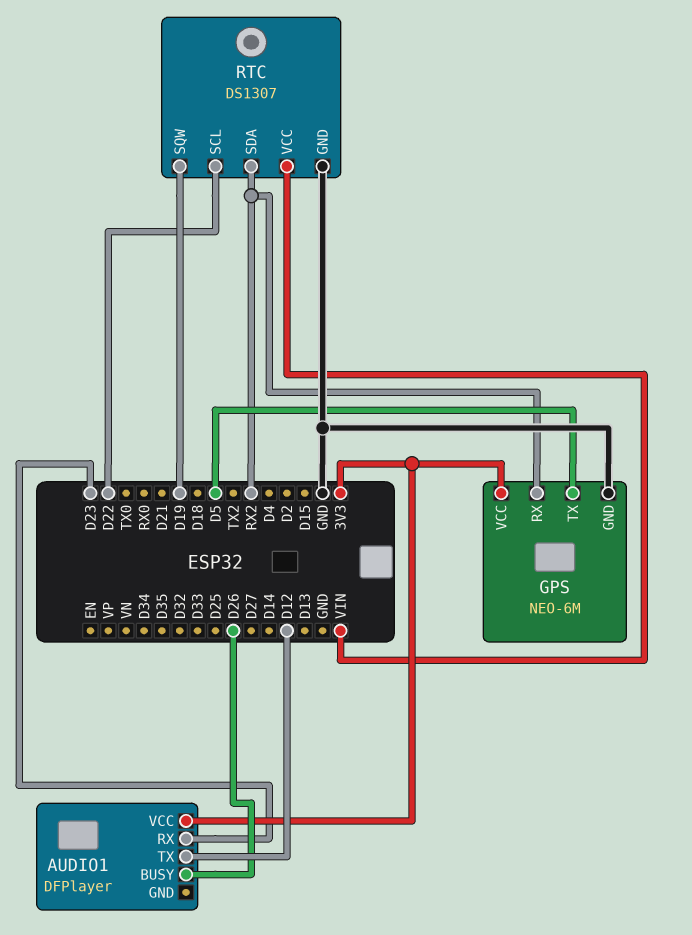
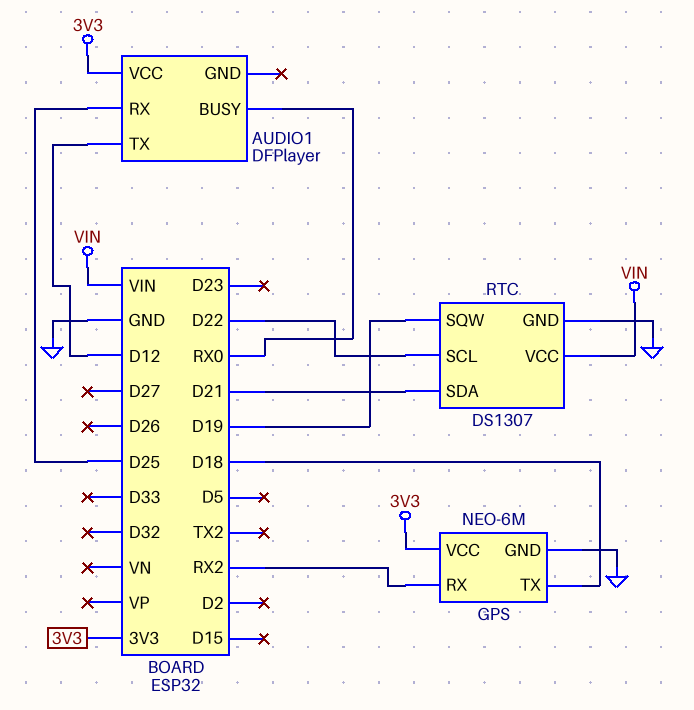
AUDIO1 pin BUSY: D26 -> RX0
AUDIO1 pin RX: D23 -> D25
GPS pin TX: D5 -> D18
RTC pin SDA: RX2 -> D21

